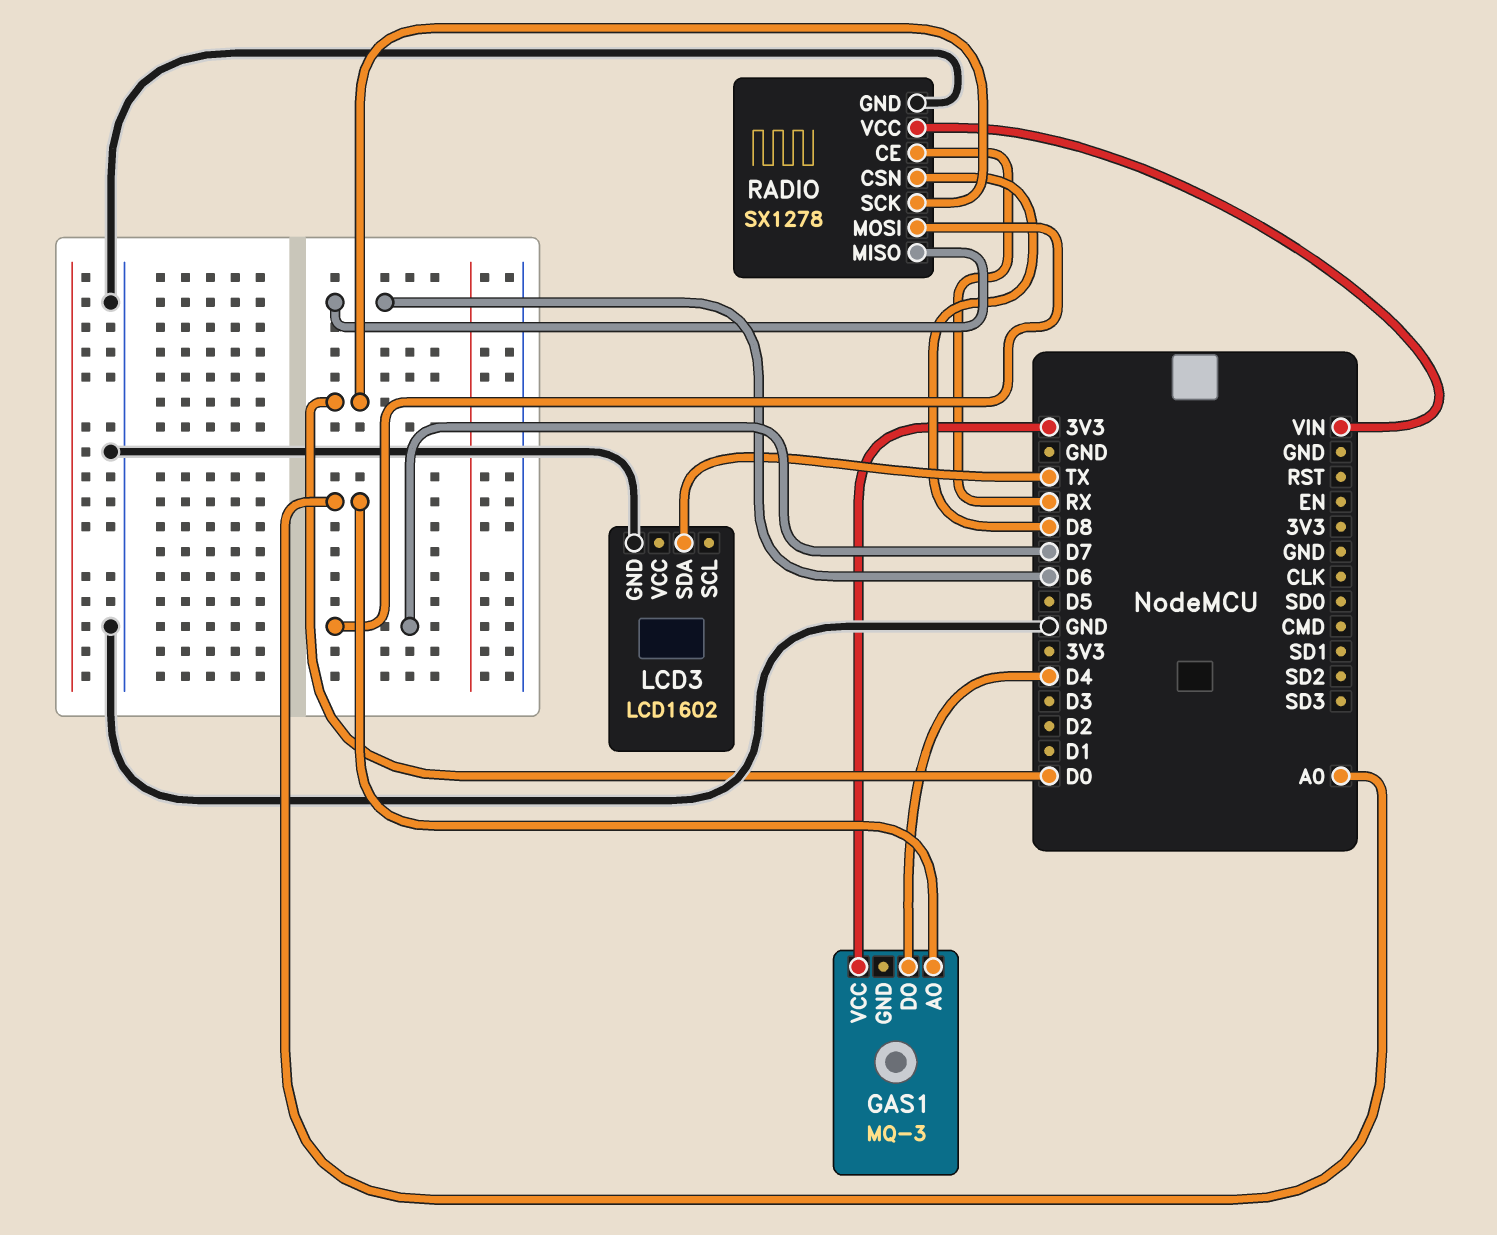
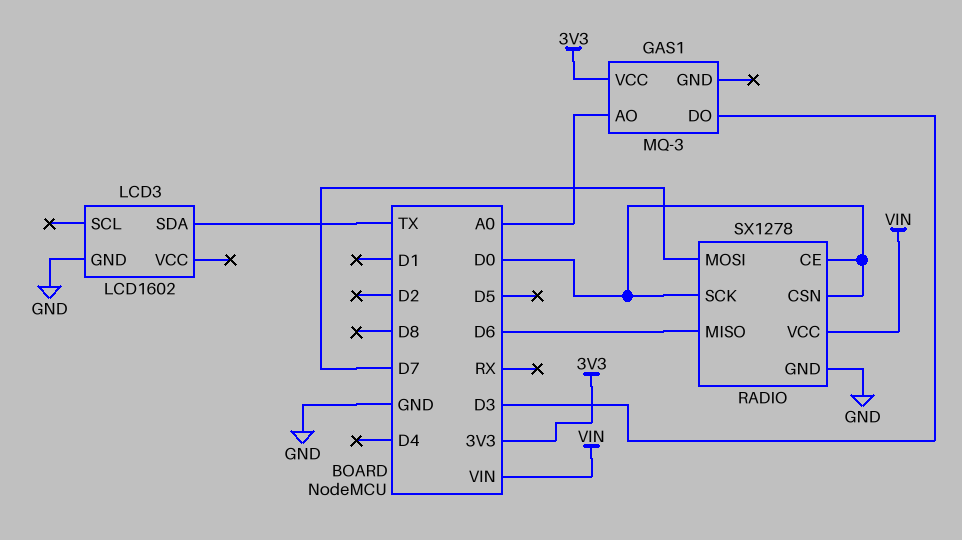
GAS1 pin DO: D4 -> D3
RADIO pin CE: RX -> D0
RADIO pin CSN: D8 -> D0

